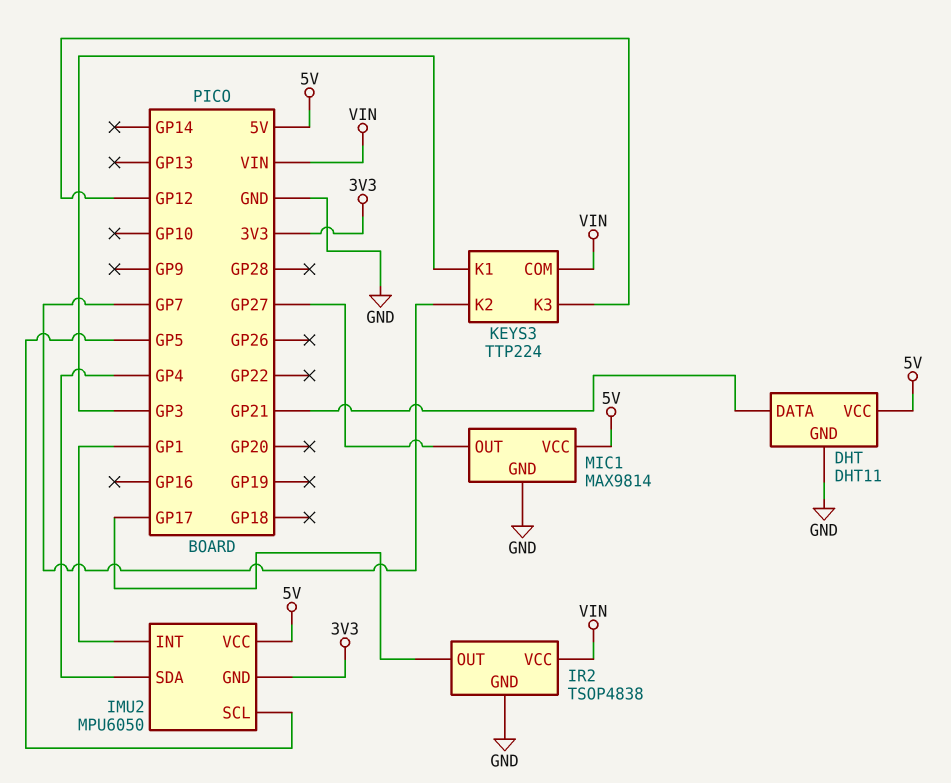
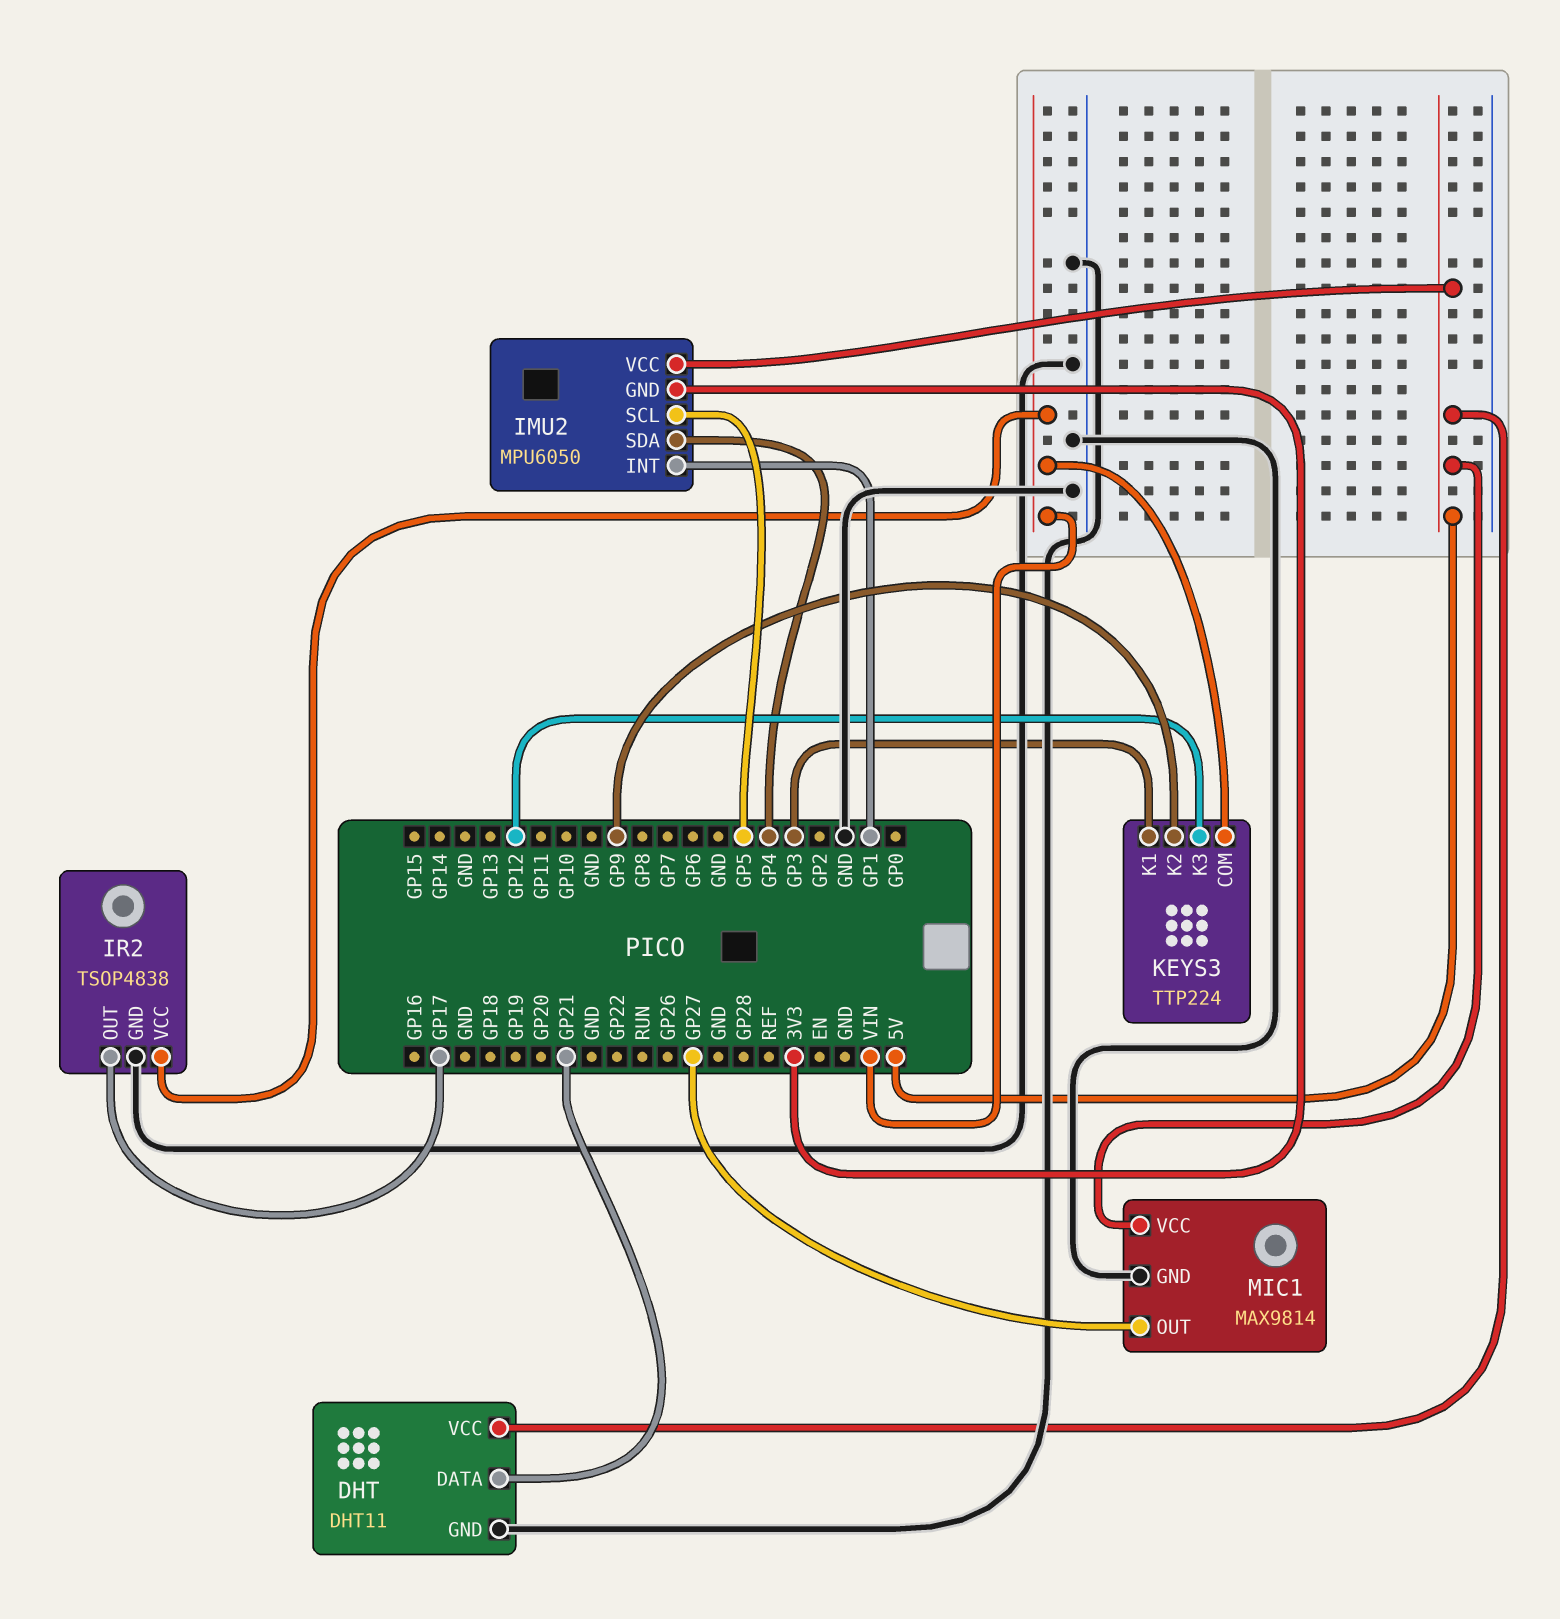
KEYS3 pin K2: GP7 -> GP9

